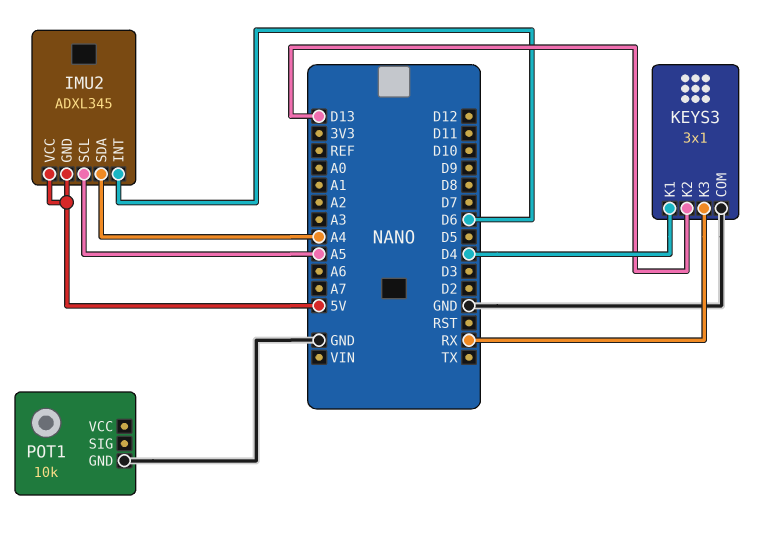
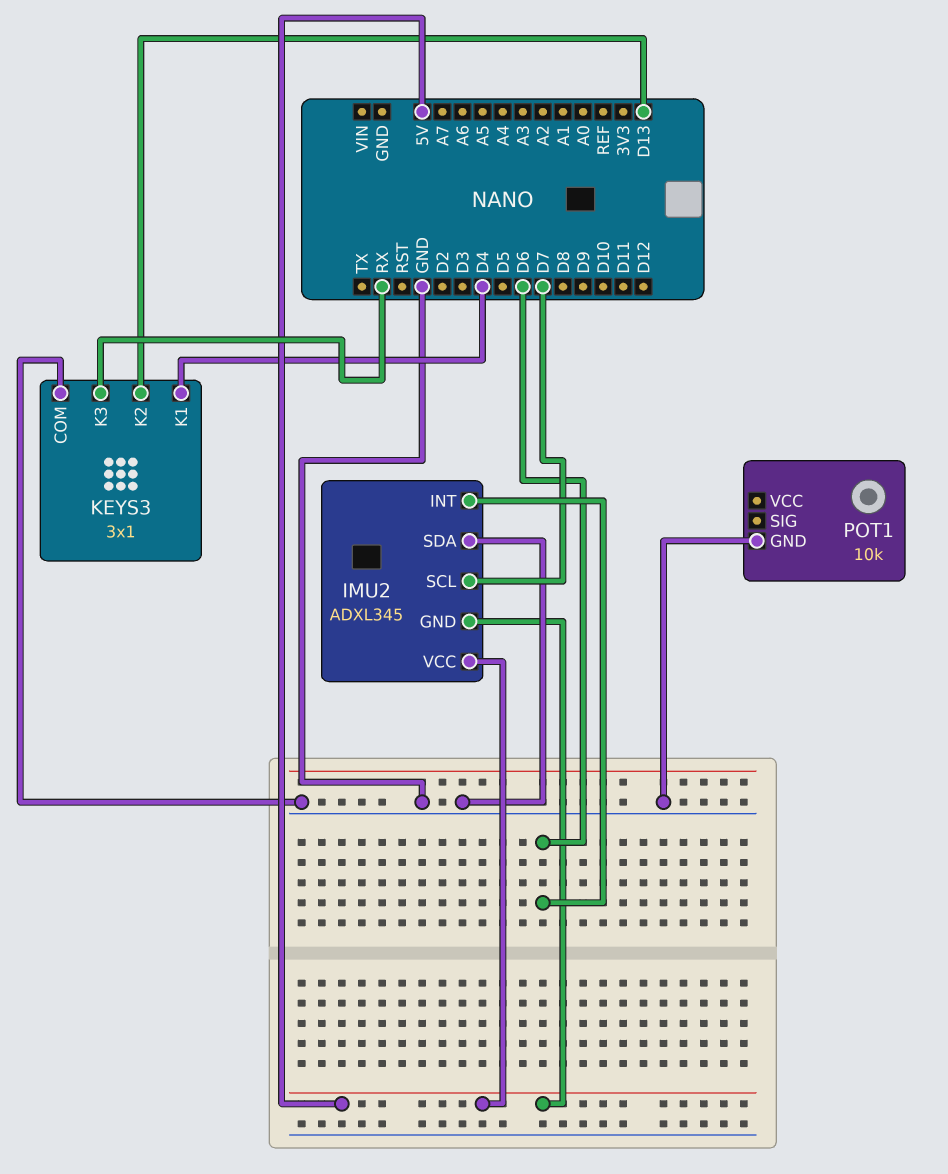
IMU2 pin SCL: A5 -> D7
IMU2 pin SDA: A4 -> GND

